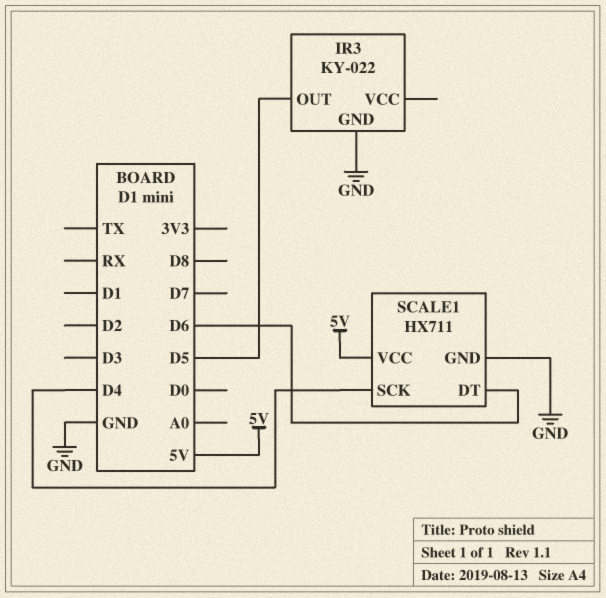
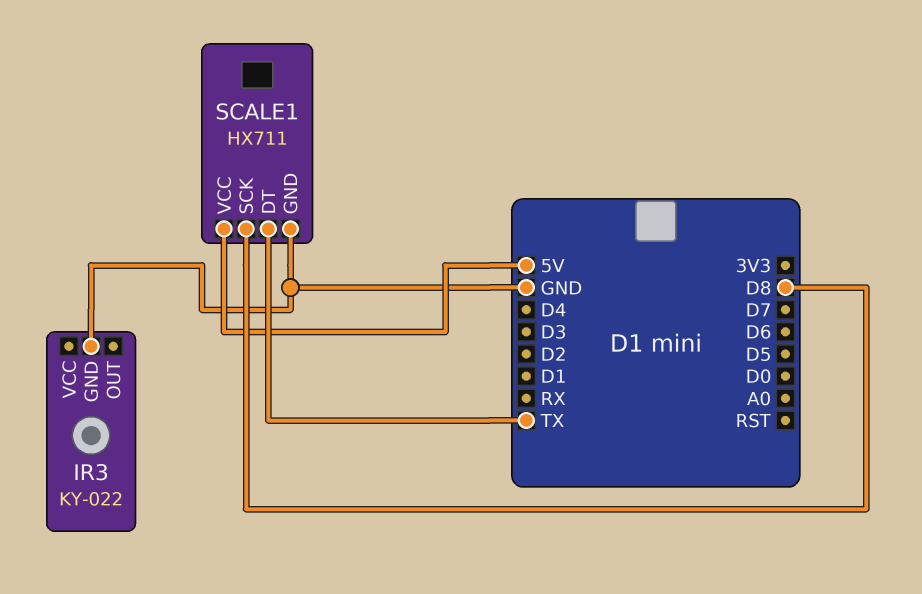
IR3 pin OUT: D5 -> none
SCALE1 pin DT: D6 -> TX
SCALE1 pin SCK: D4 -> D8

